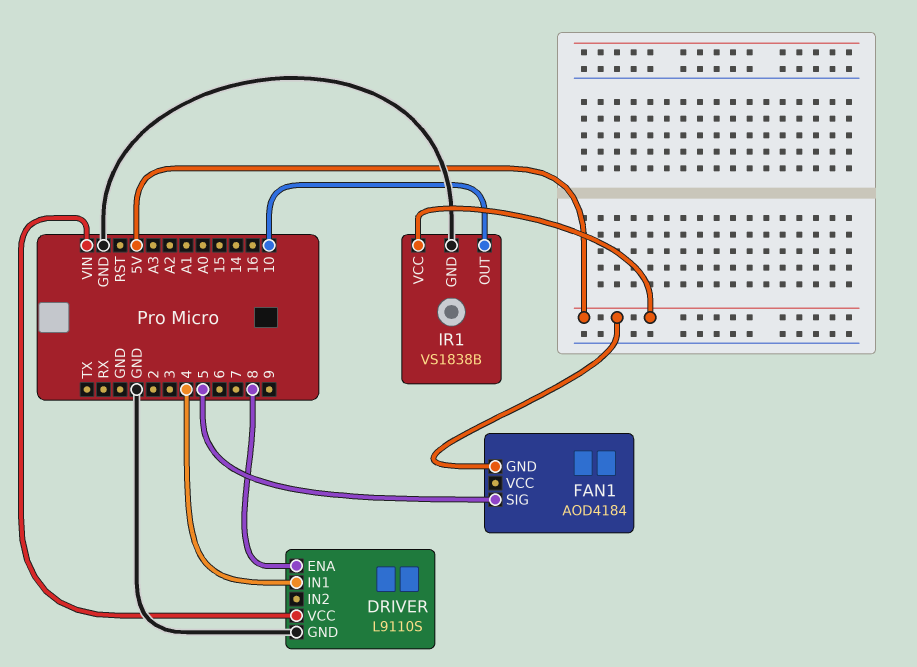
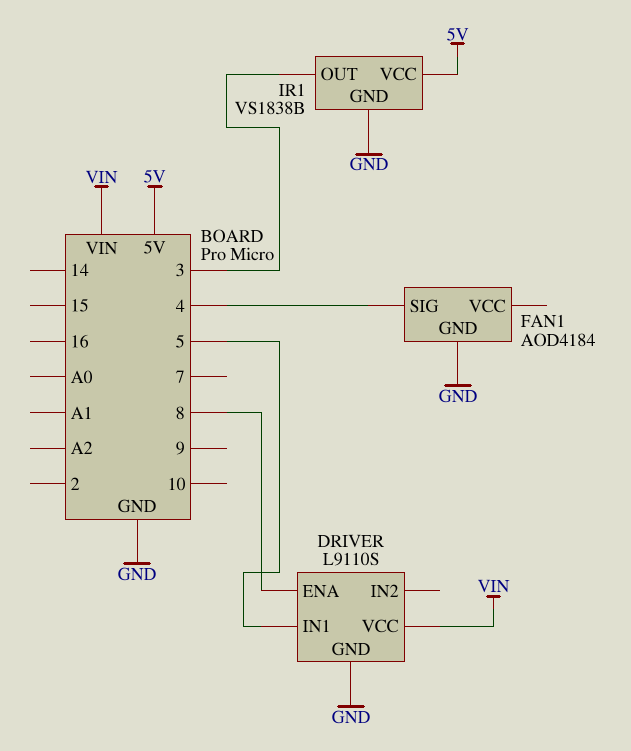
DRIVER pin IN1: 4 -> 5
FAN1 pin GND: 5V -> GND
FAN1 pin SIG: 5 -> 4
IR1 pin OUT: 10 -> 3

